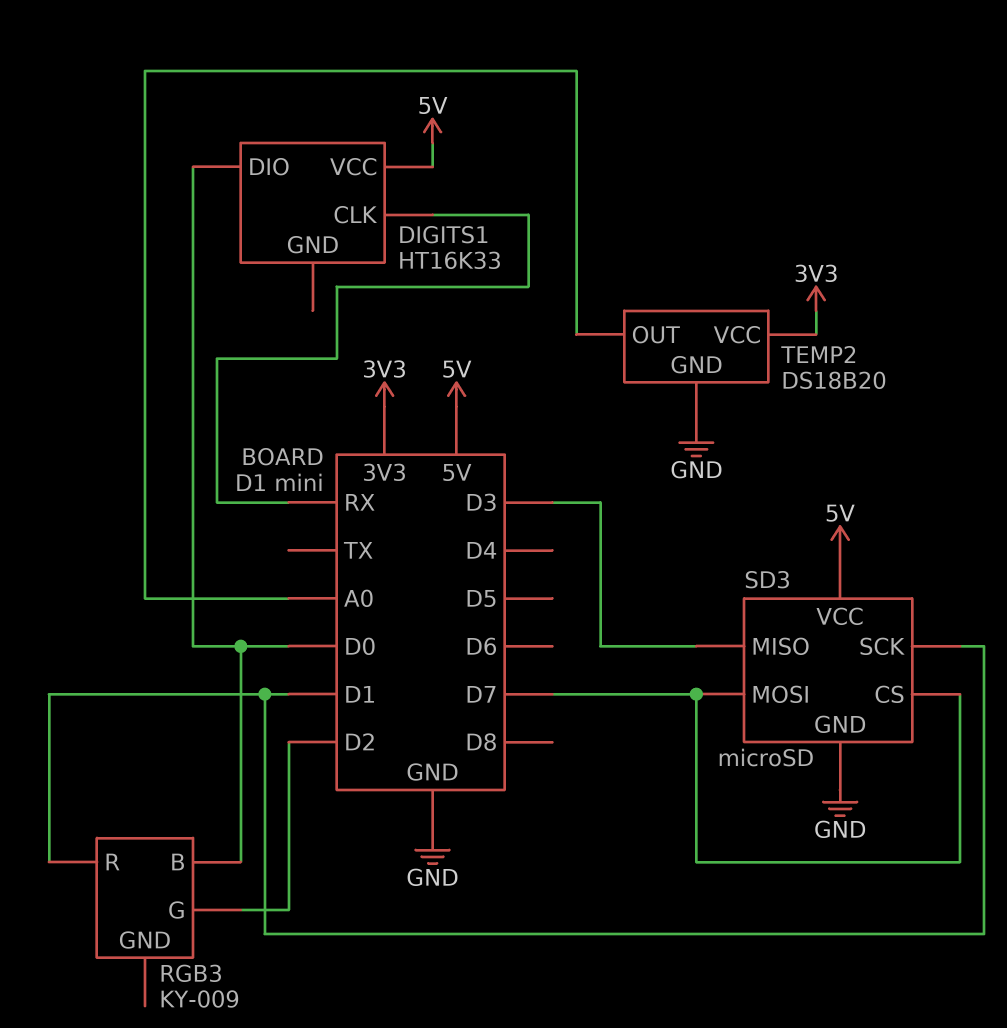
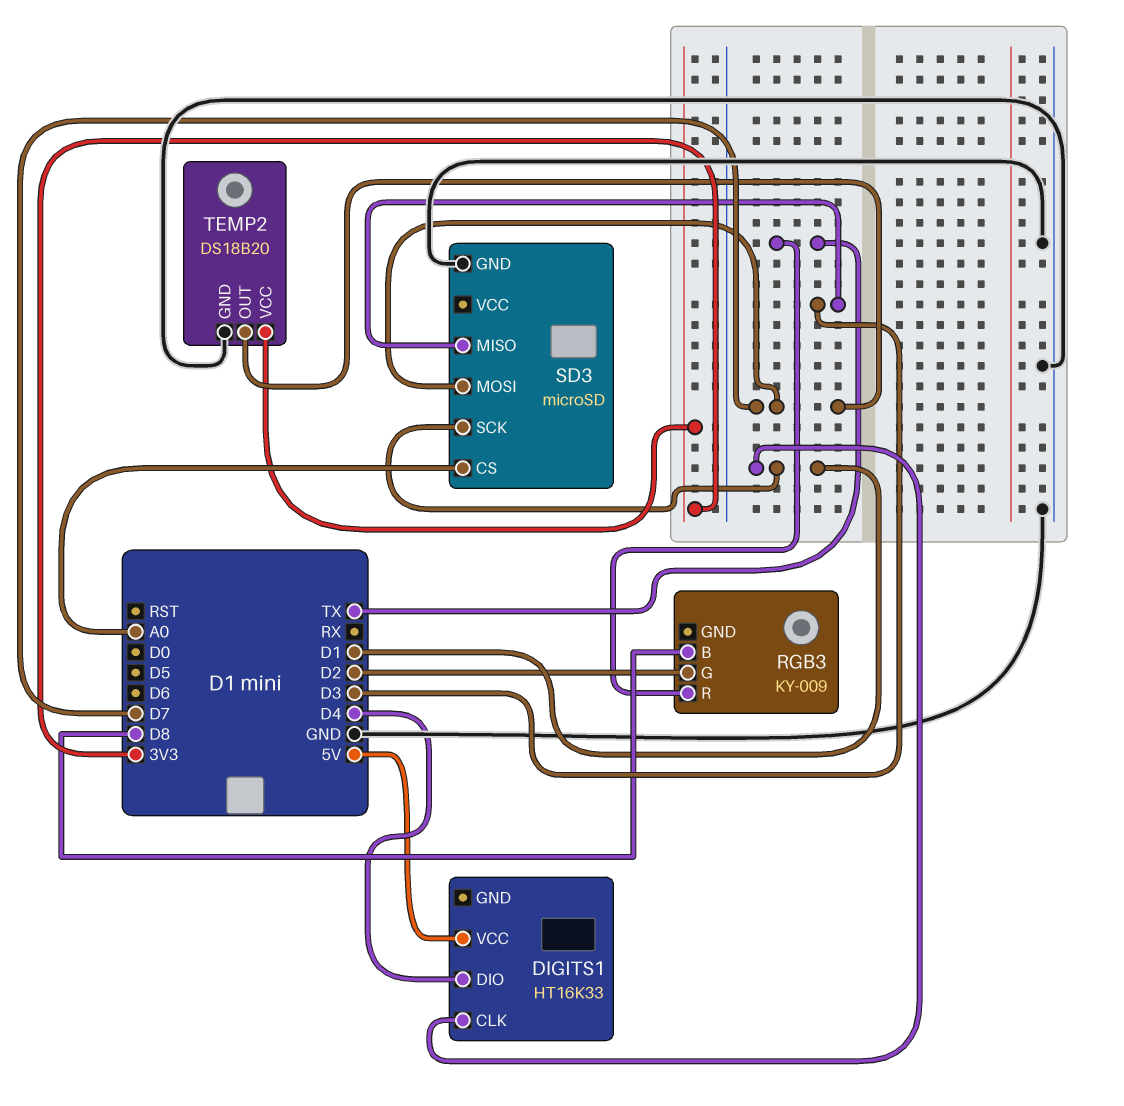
DIGITS1 pin CLK: RX -> D1
DIGITS1 pin DIO: D0 -> D4
RGB3 pin B: D0 -> D8
RGB3 pin R: D1 -> TX
SD3 pin CS: D7 -> A0
SD3 pin VCC: 5V -> none
TEMP2 pin OUT: A0 -> D7

